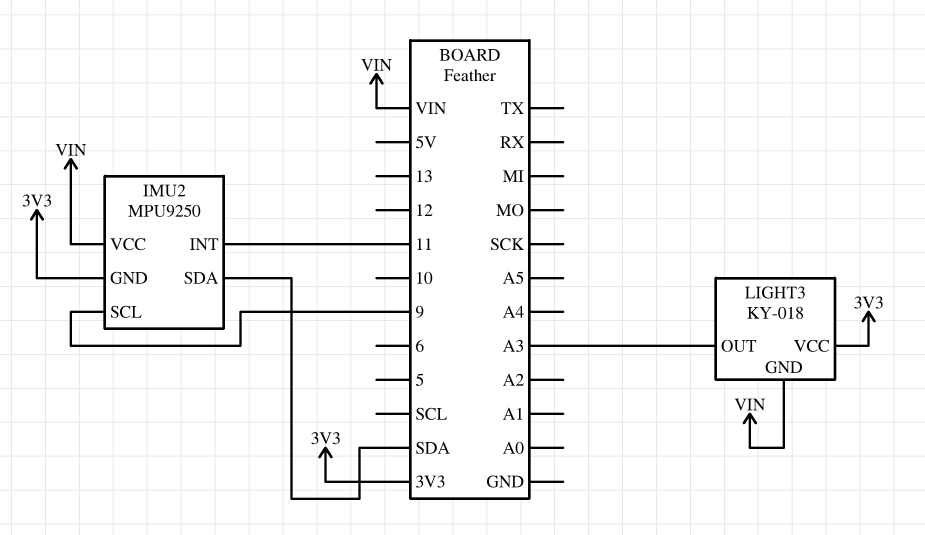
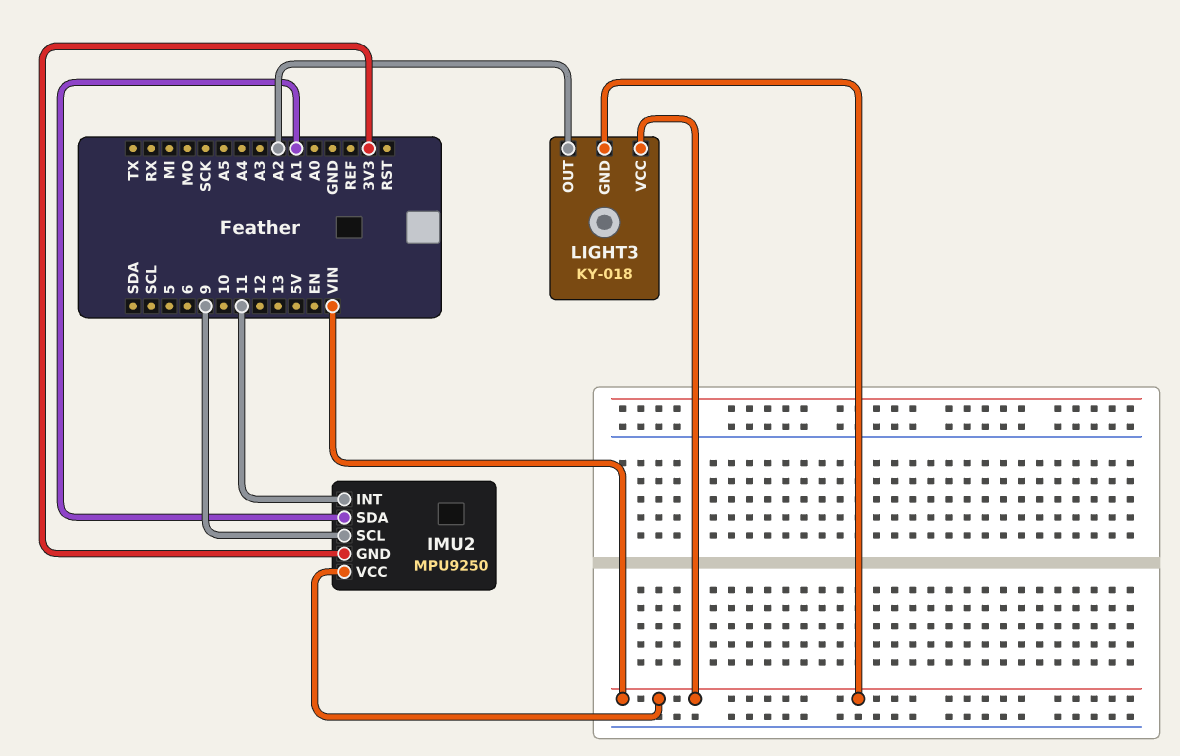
IMU2 pin SDA: SDA -> A1
LIGHT3 pin OUT: A3 -> A2
LIGHT3 pin VCC: 3V3 -> VIN

